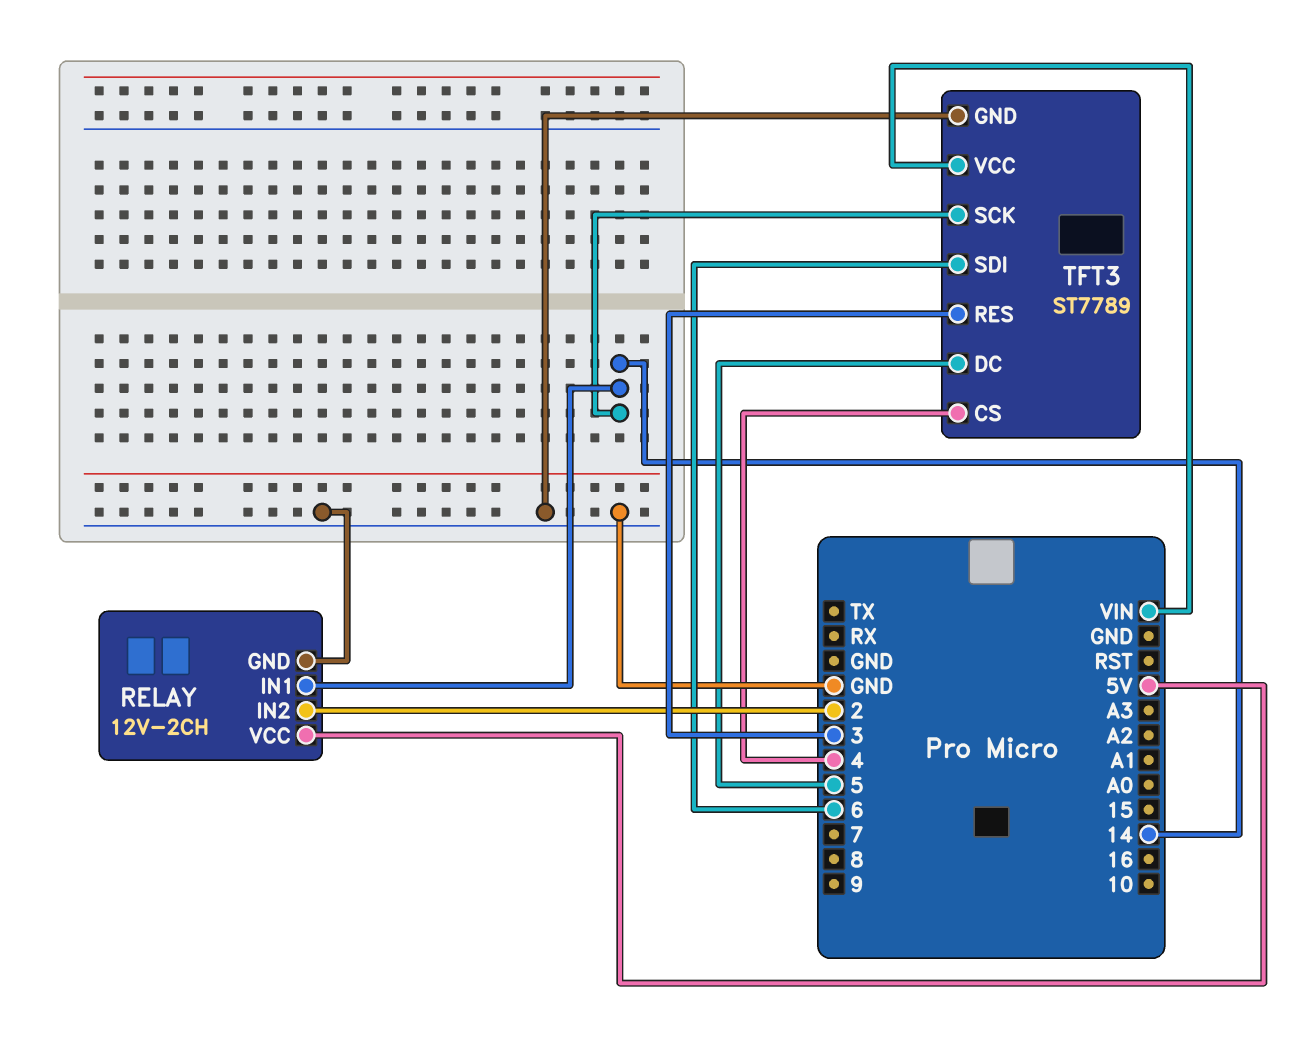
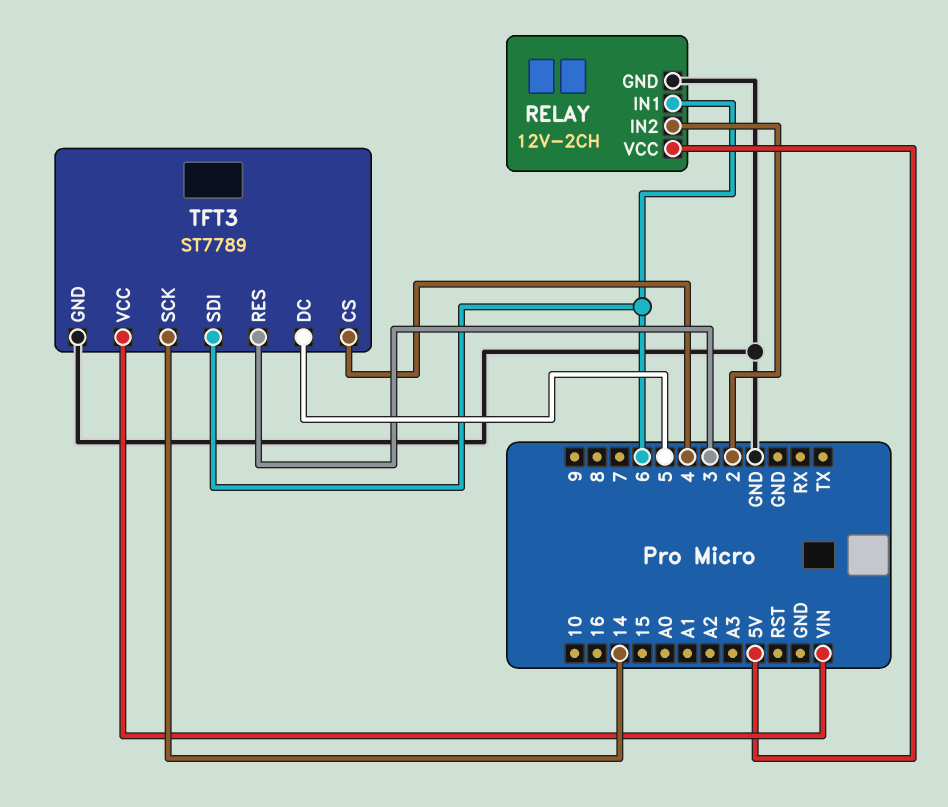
RELAY pin IN1: 14 -> 6

